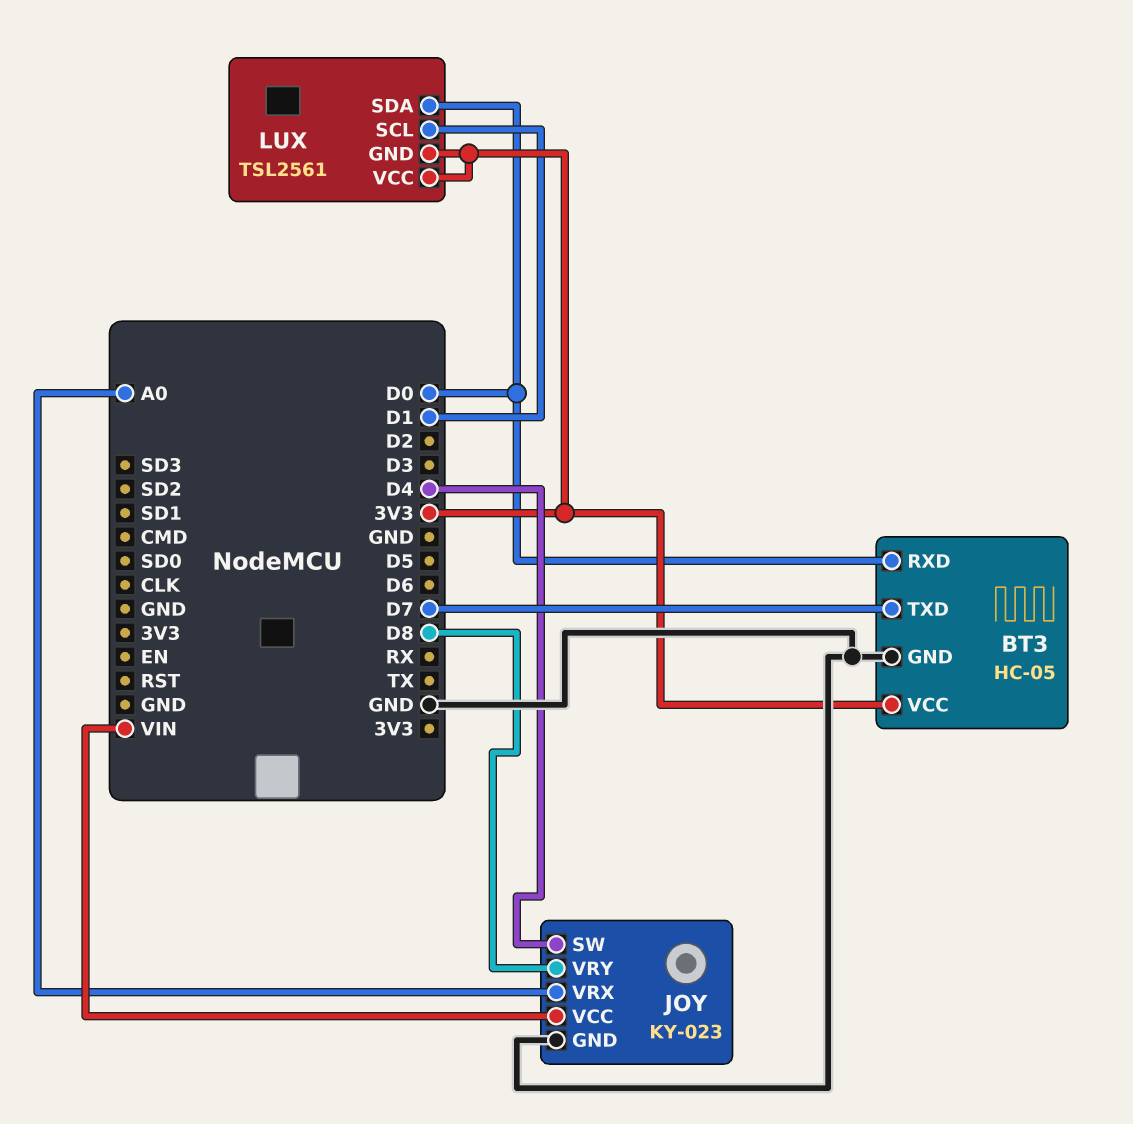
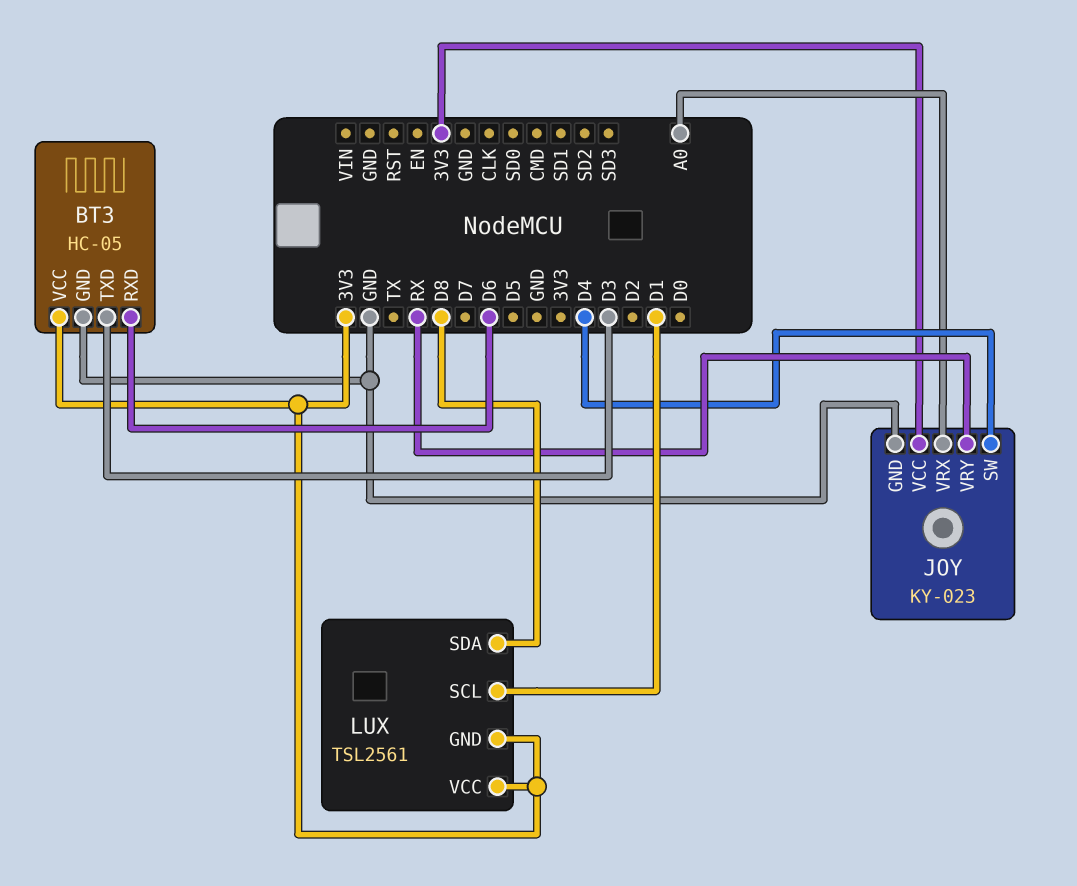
BT3 pin RXD: D0 -> D6
BT3 pin TXD: D7 -> D3
JOY pin VCC: VIN -> 3V3
JOY pin VRY: D8 -> RX
LUX pin SDA: D0 -> D8

